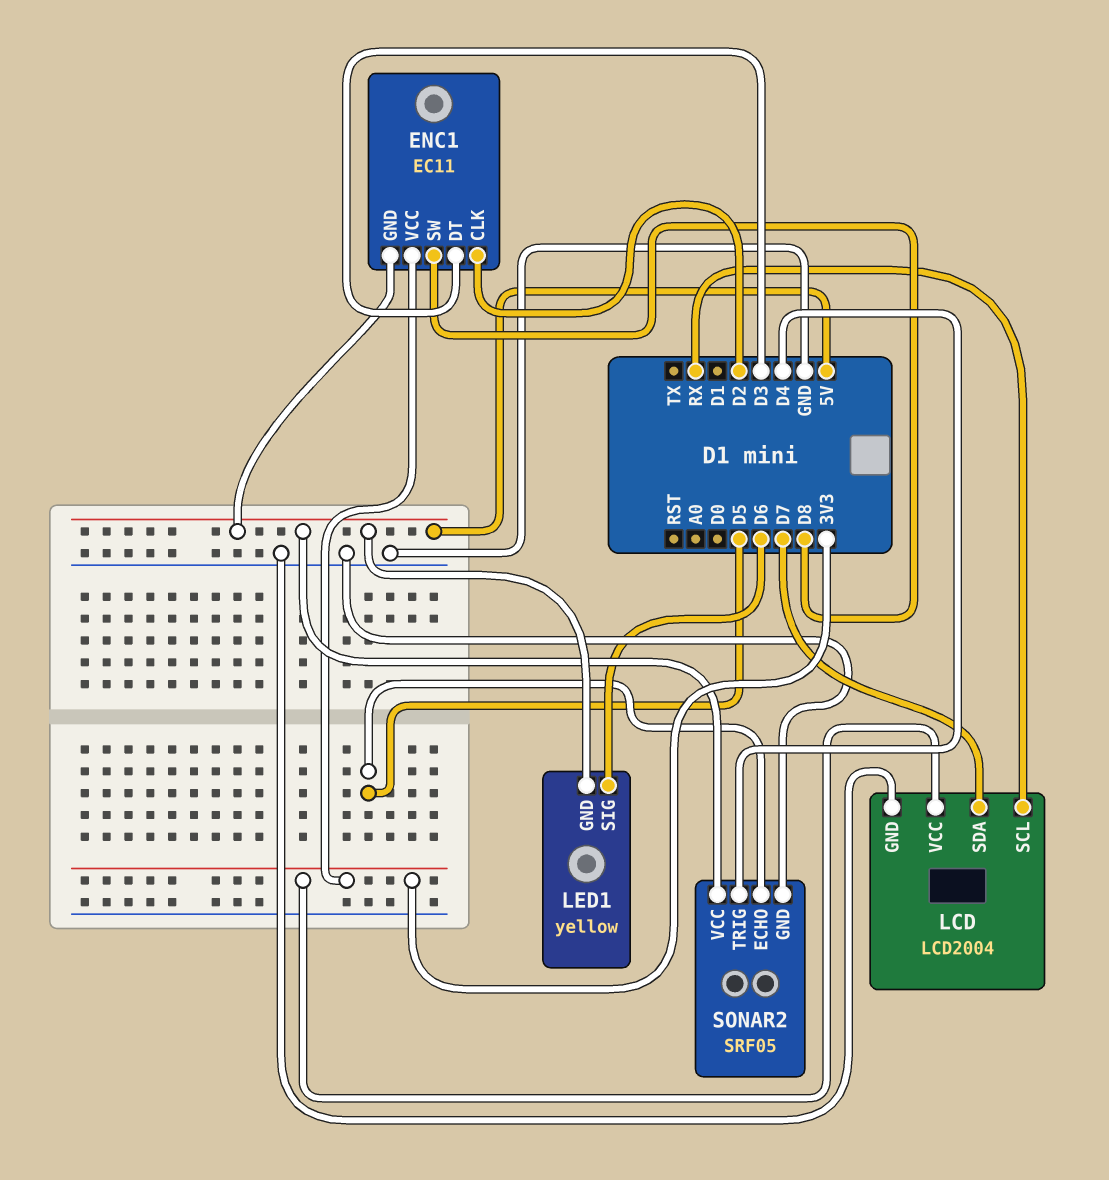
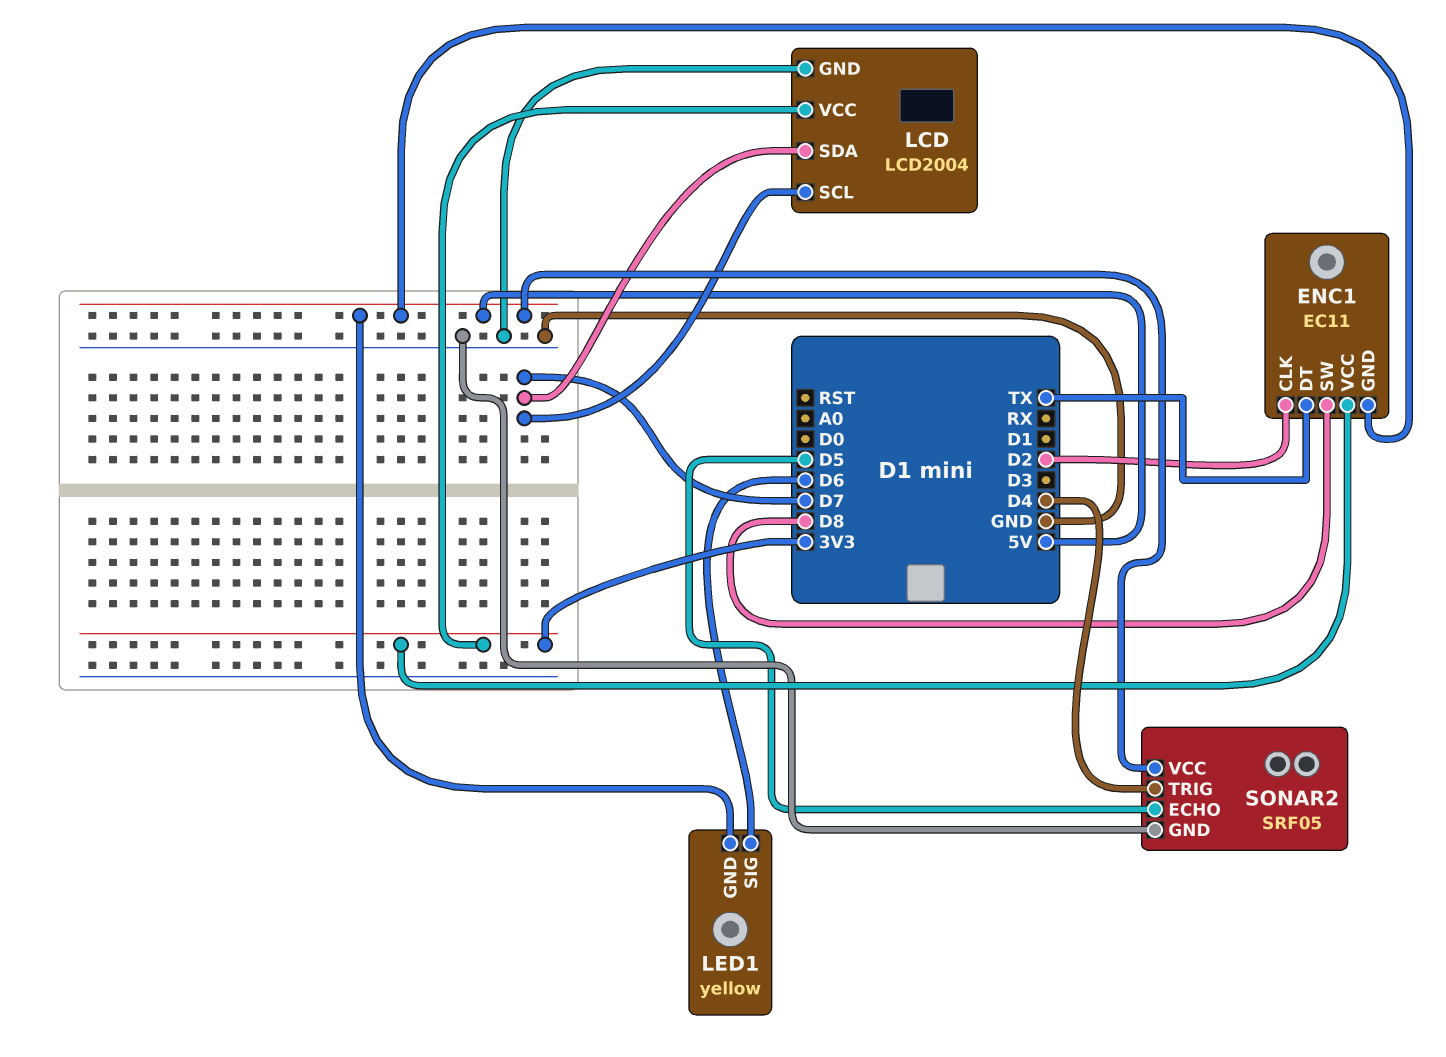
ENC1 pin DT: D3 -> TX
LCD pin SCL: RX -> D7

